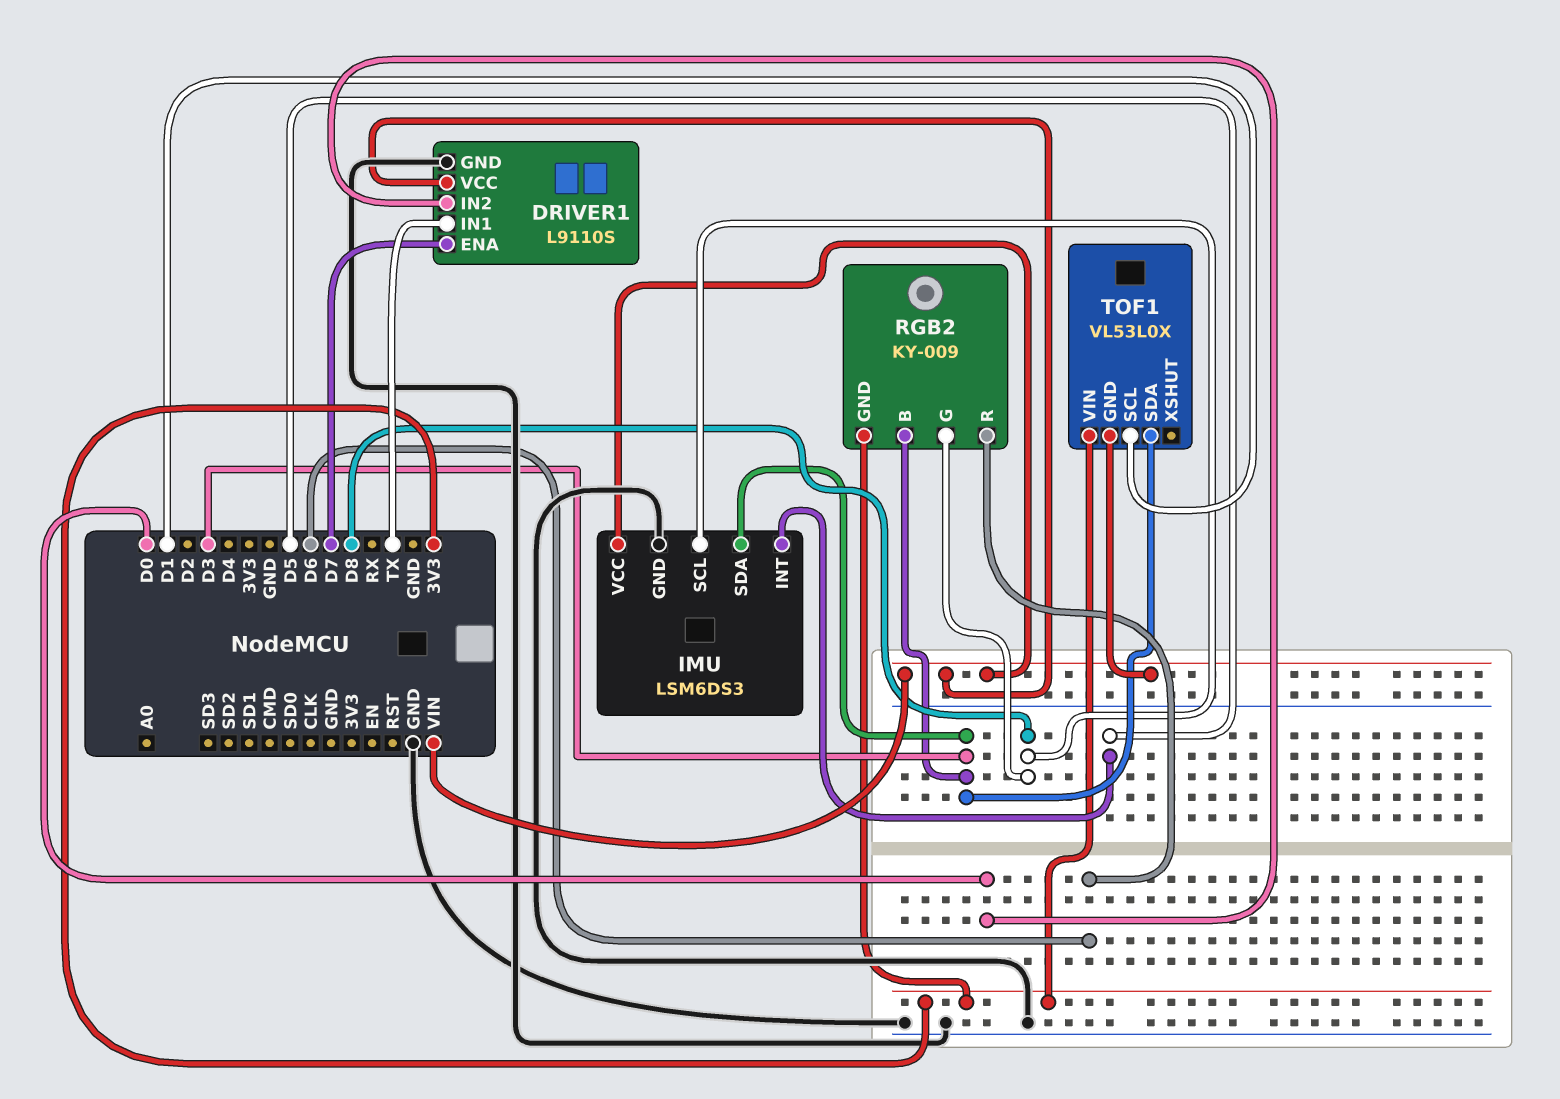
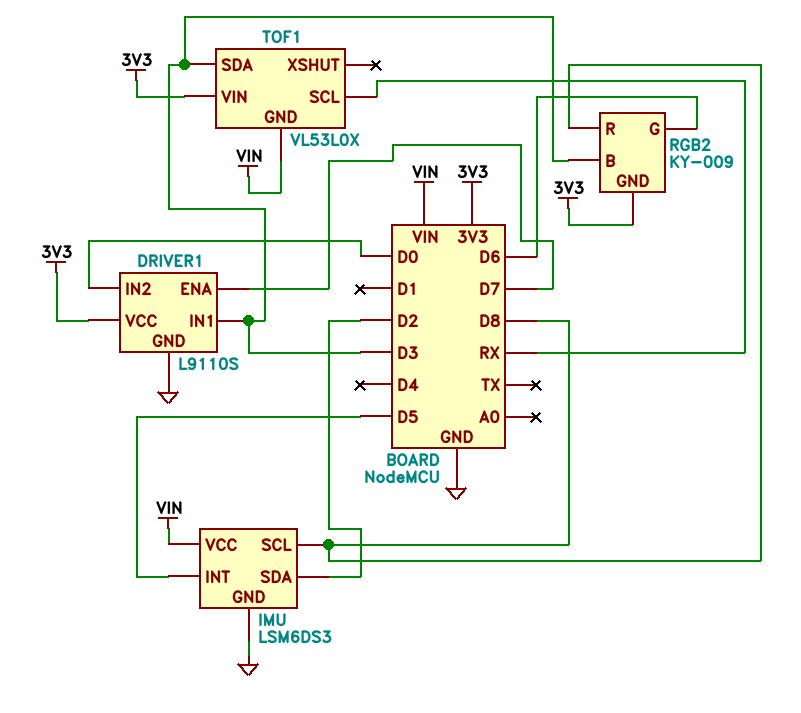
DRIVER1 pin IN1: TX -> D3
DRIVER1 pin VCC: VIN -> 3V3
IMU pin SDA: D3 -> D2
RGB2 pin G: D8 -> D6
RGB2 pin R: D6 -> D8
TOF1 pin SCL: D1 -> RX

